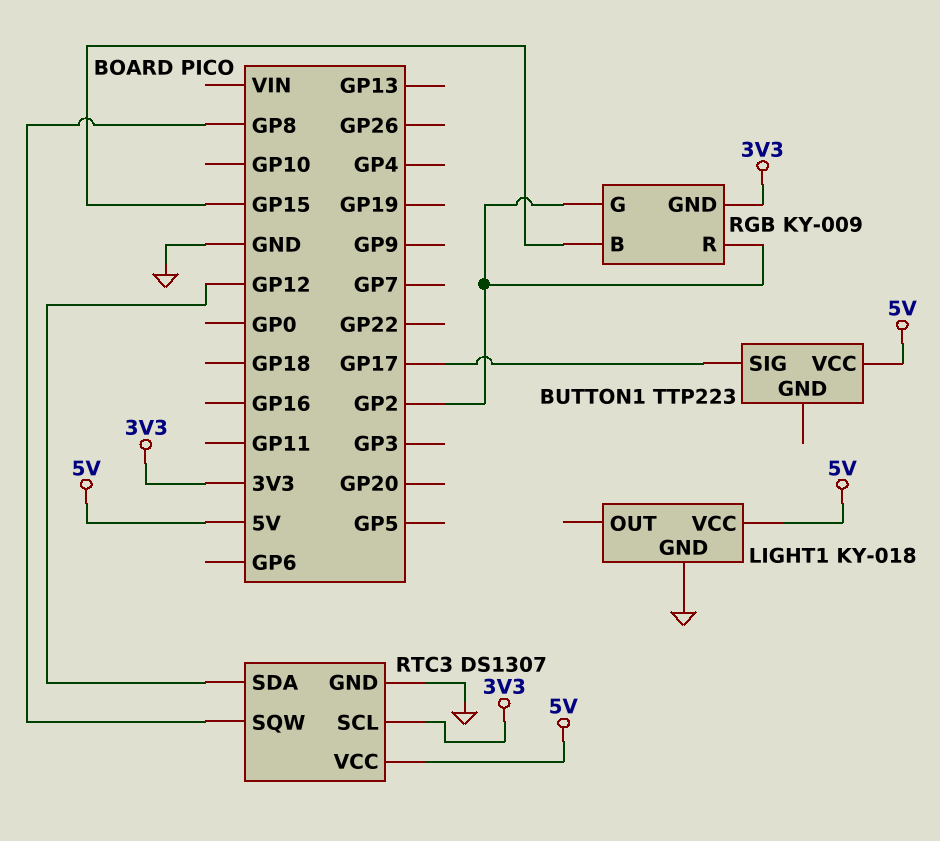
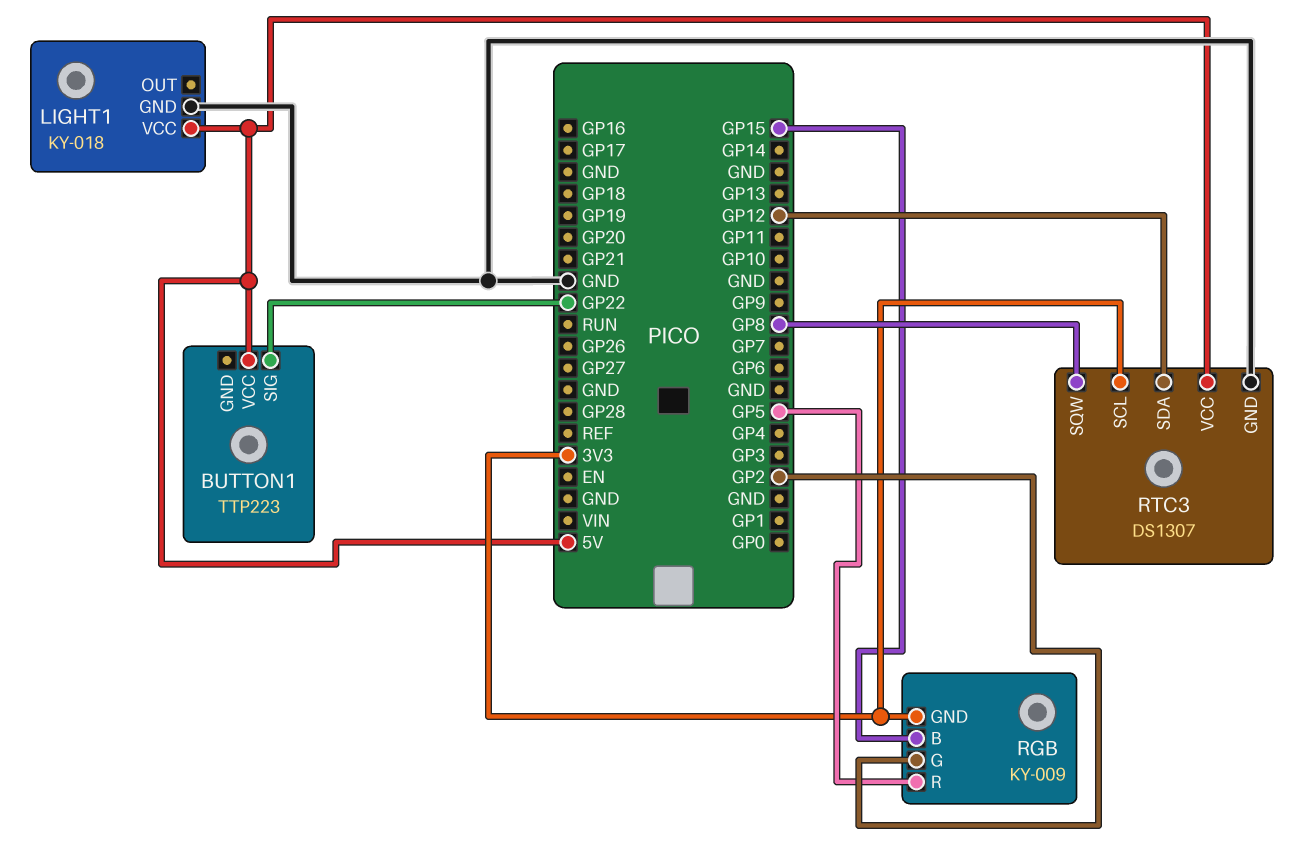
BUTTON1 pin SIG: GP17 -> GP22
RGB pin R: GP2 -> GP5

